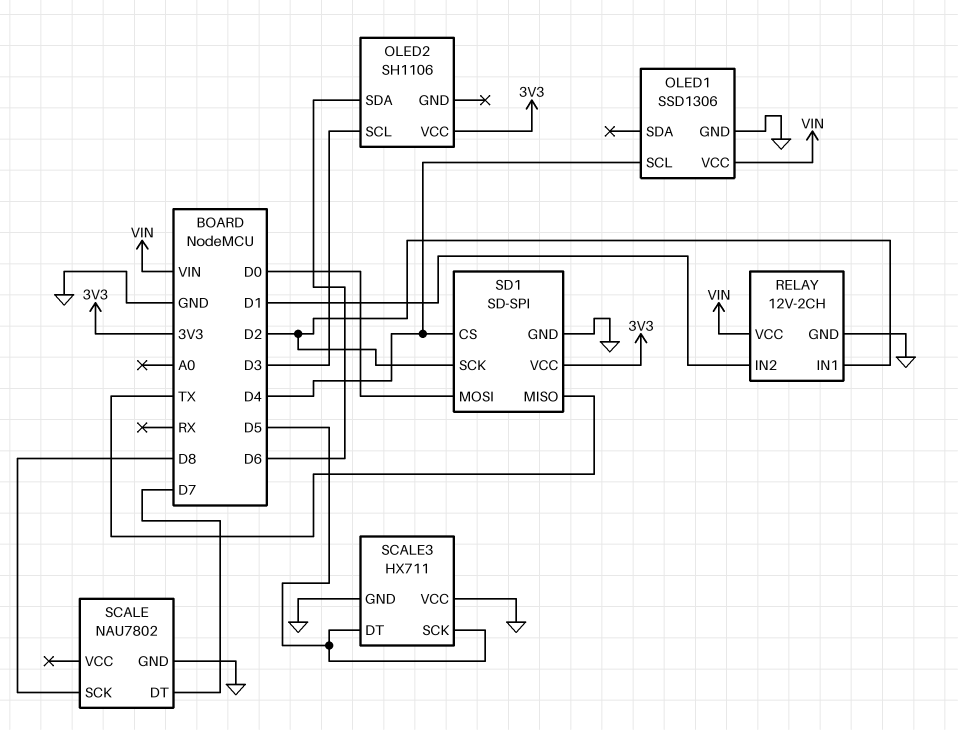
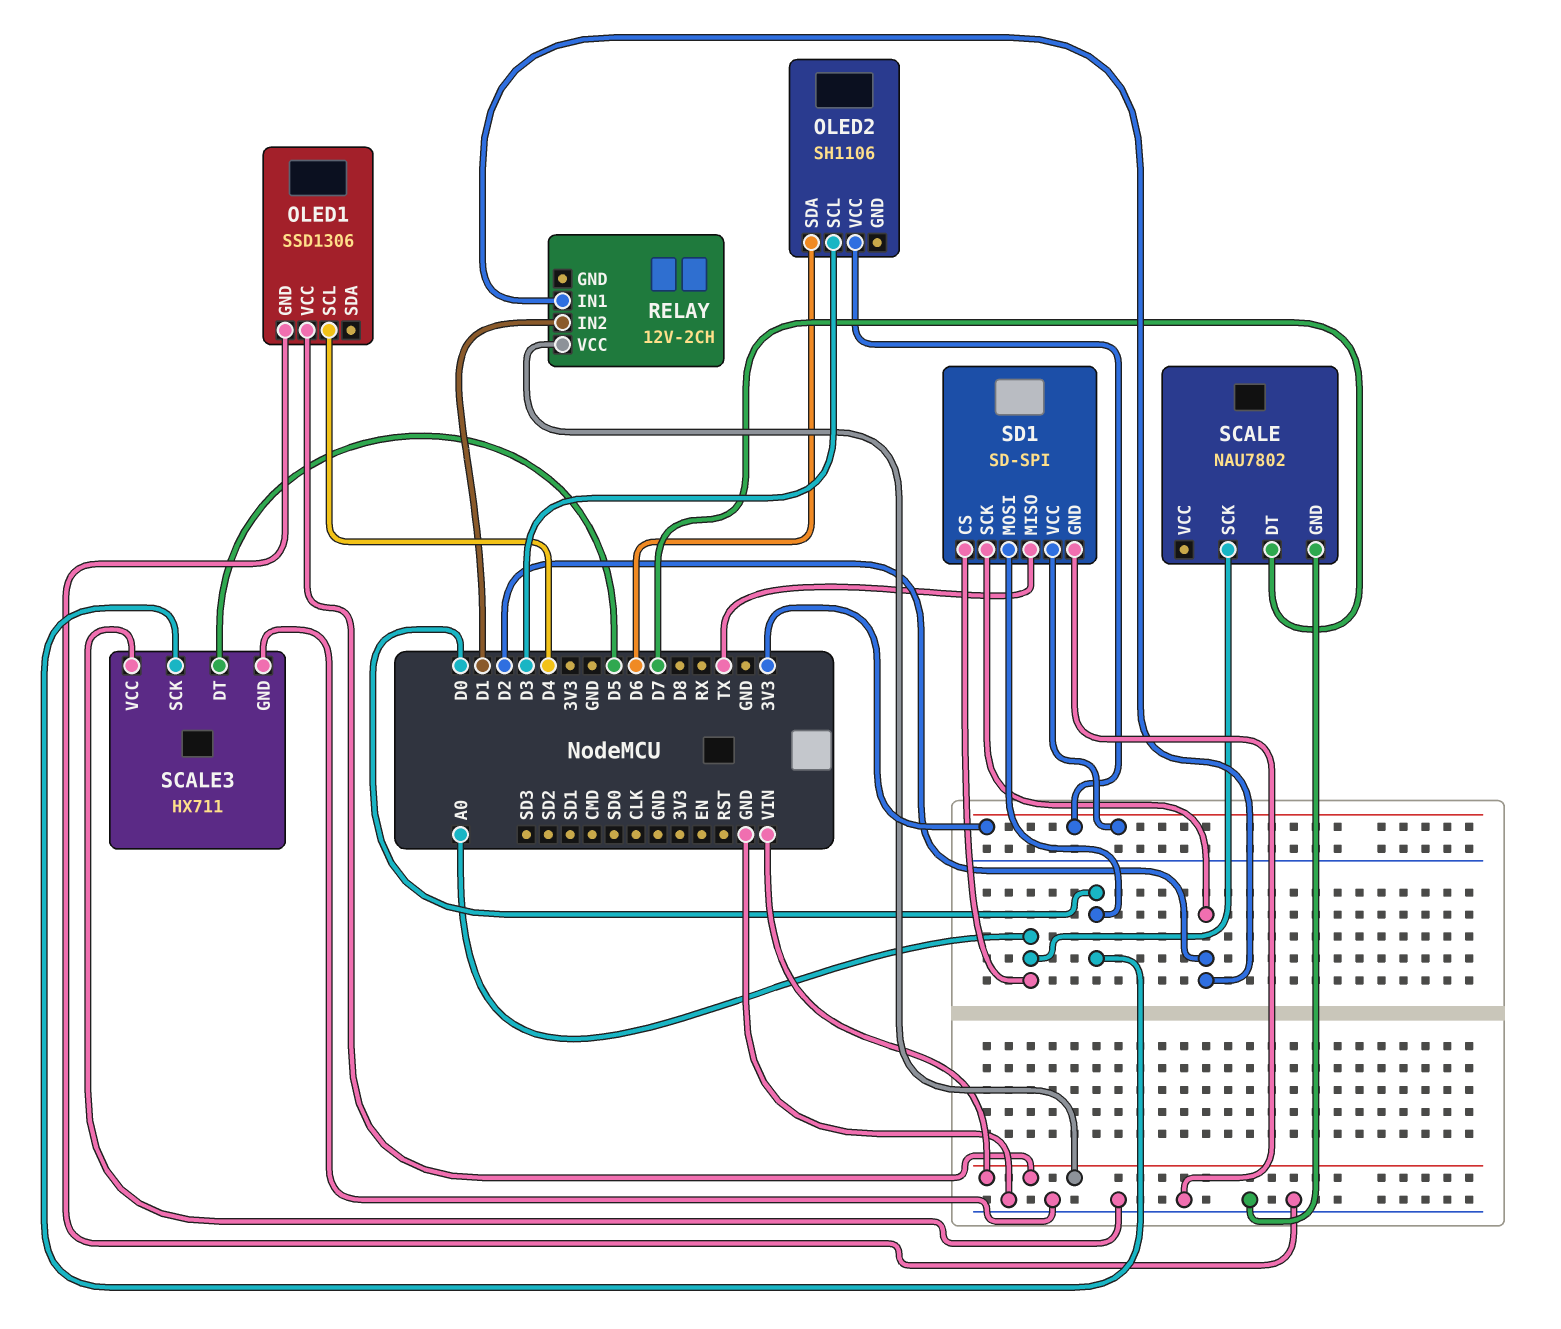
RELAY pin GND: GND -> none
SCALE pin SCK: D8 -> A0
SCALE3 pin SCK: D5 -> D0
SD1 pin CS: D4 -> A0

